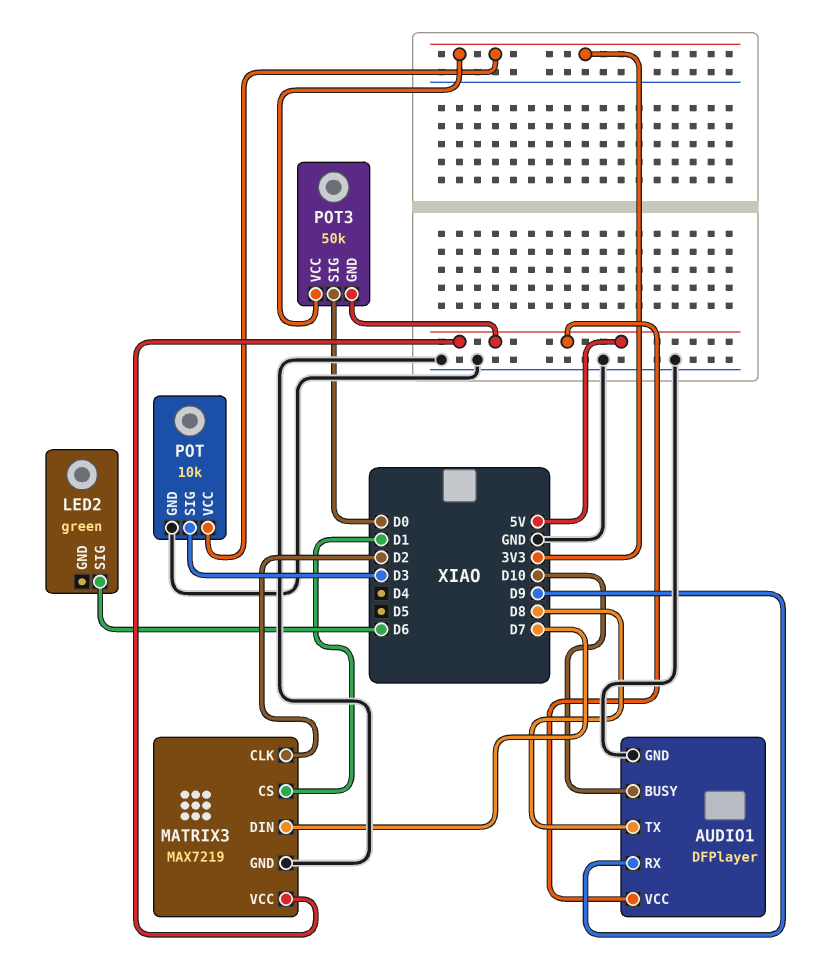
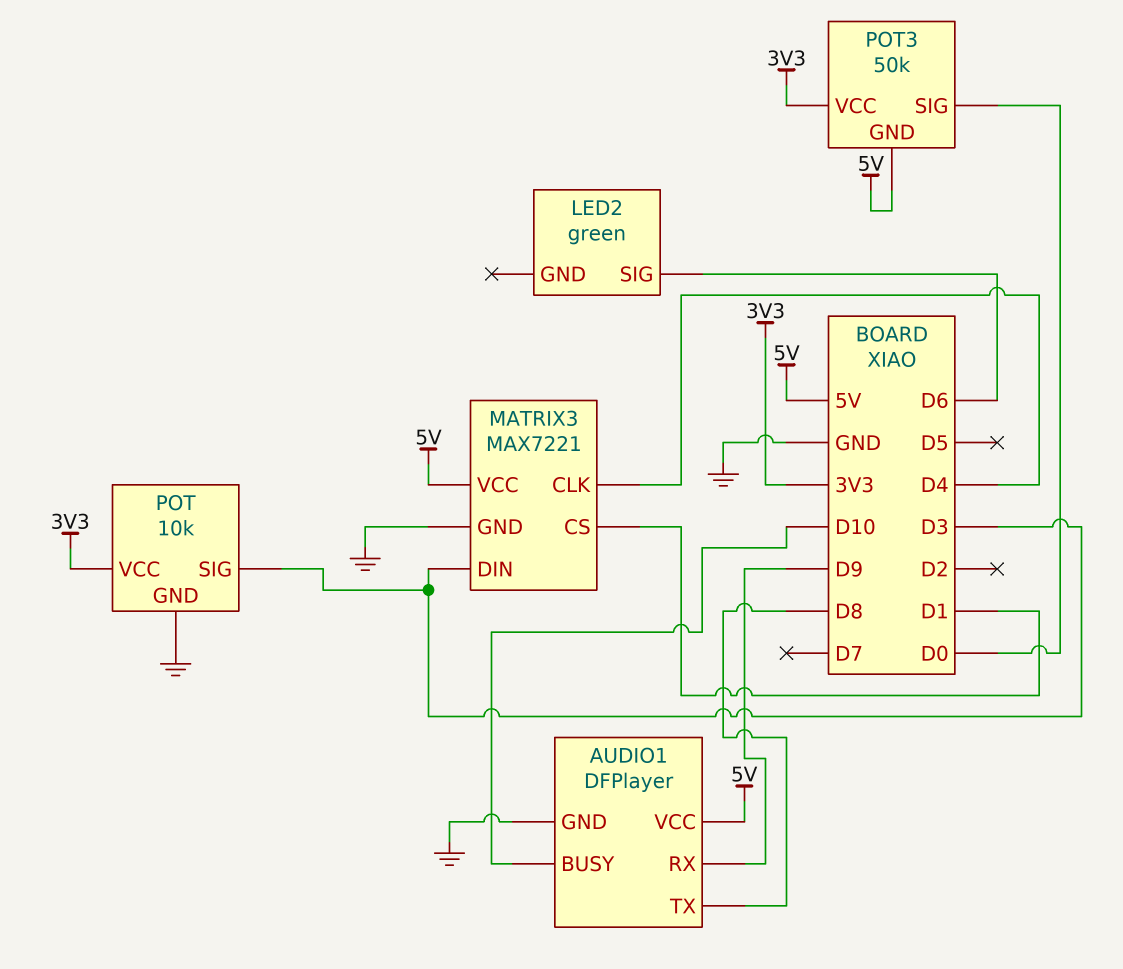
MATRIX3: MAX7219 -> MAX7221
MATRIX3 pin CLK: D2 -> D4
MATRIX3 pin DIN: D7 -> D3

